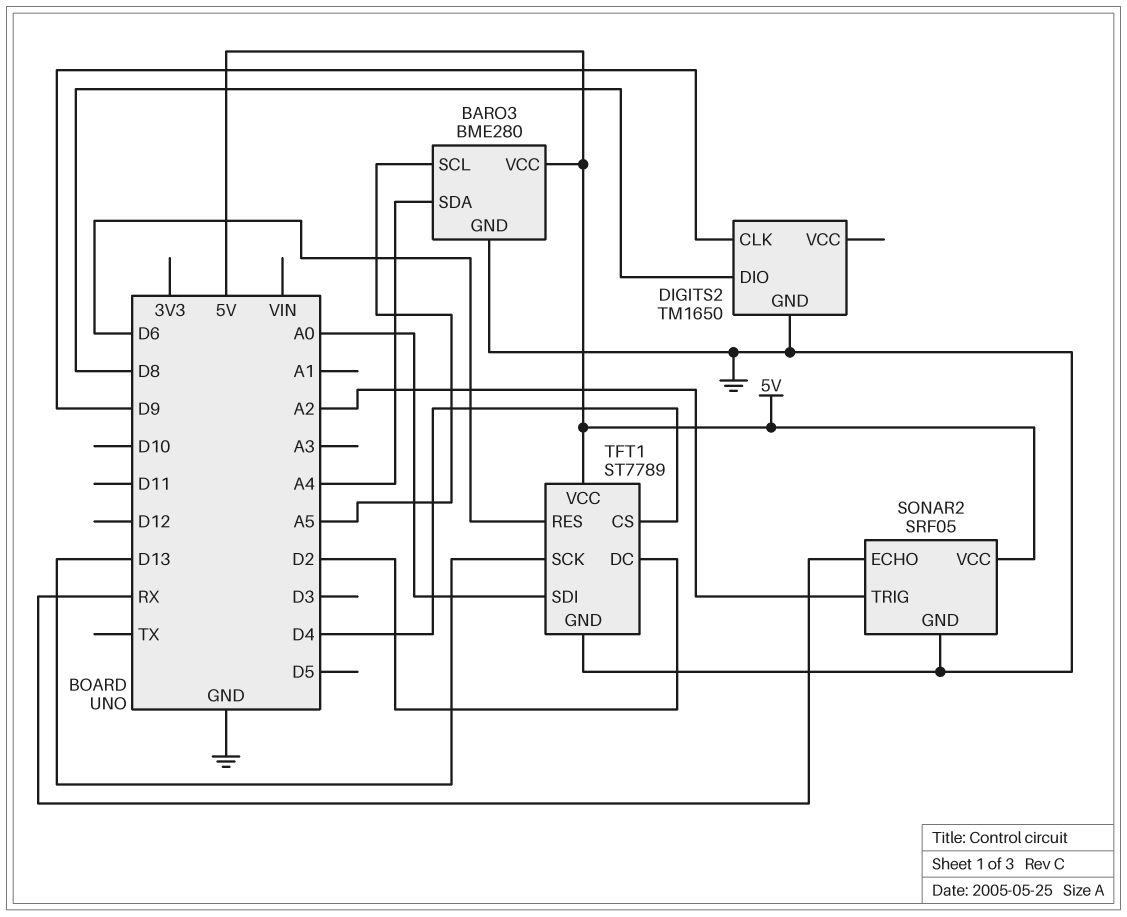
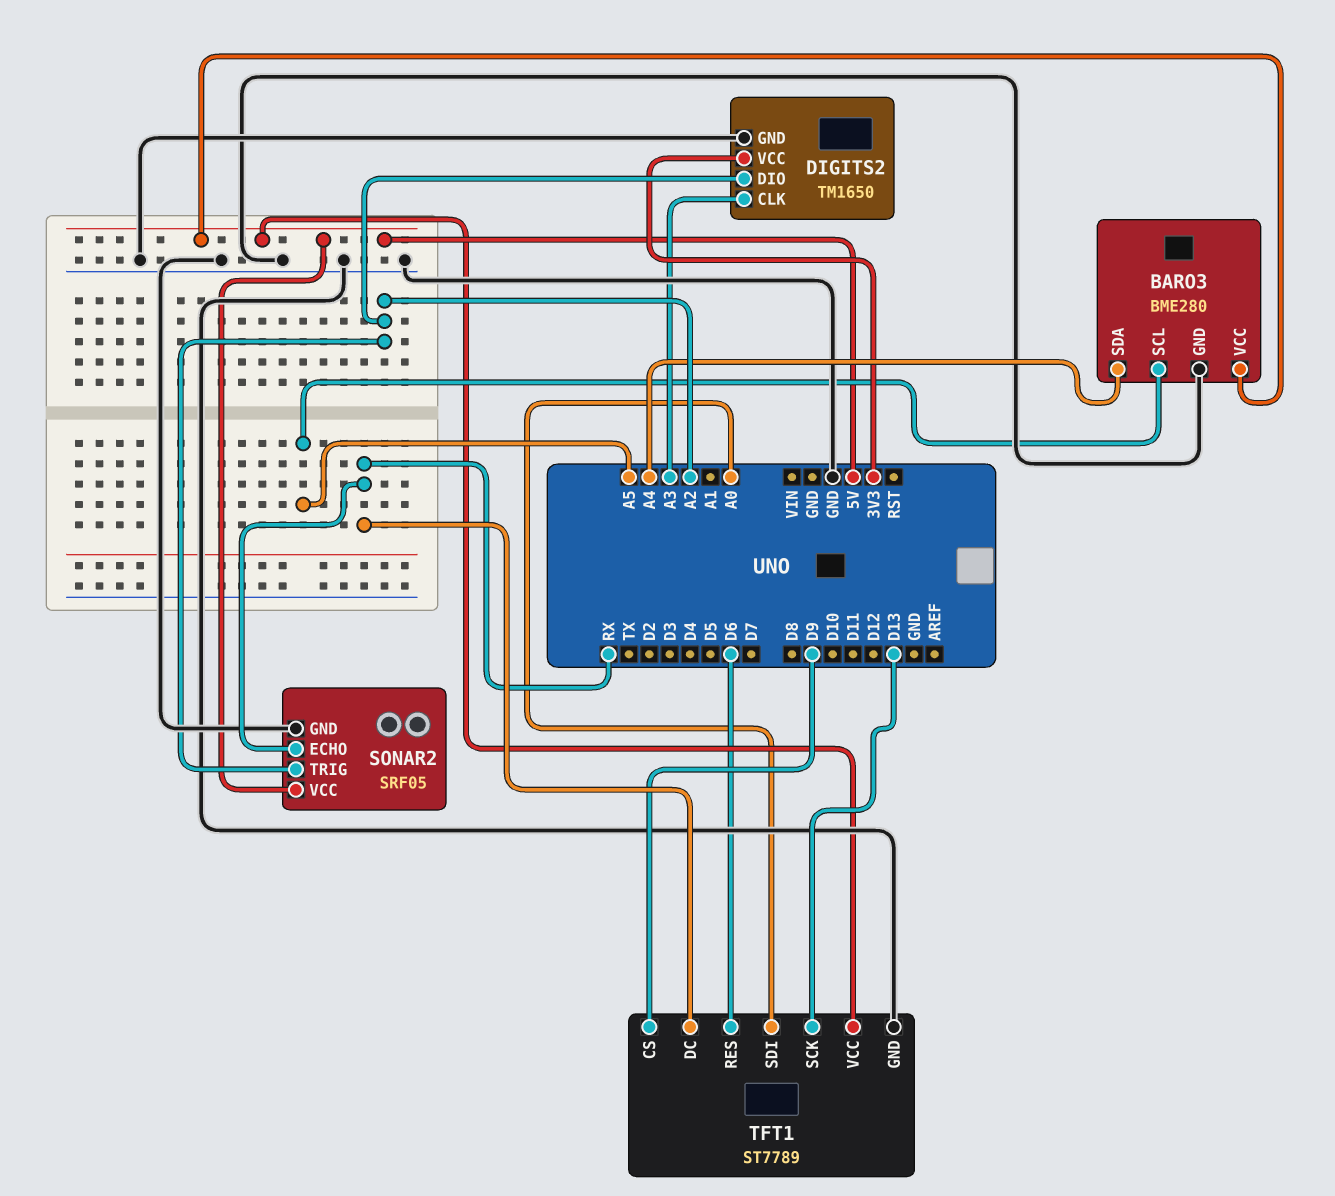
DIGITS2 pin CLK: D9 -> A3
DIGITS2 pin DIO: D8 -> A2
DIGITS2 pin VCC: none -> 3V3
TFT1 pin CS: D4 -> D9
TFT1 pin DC: D2 -> RX

